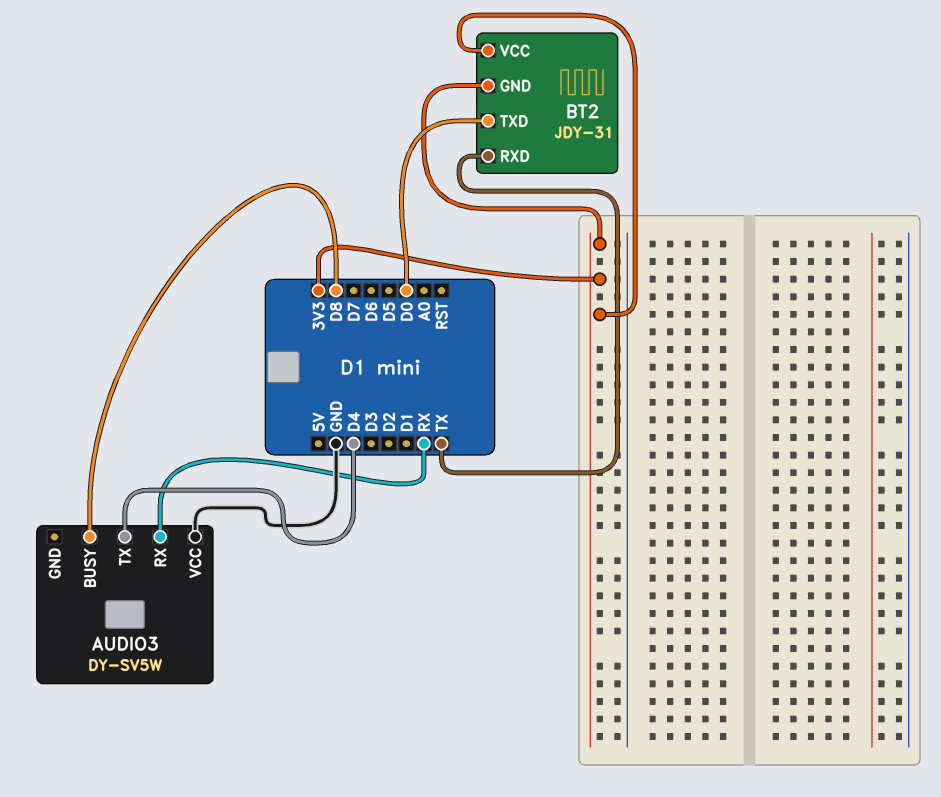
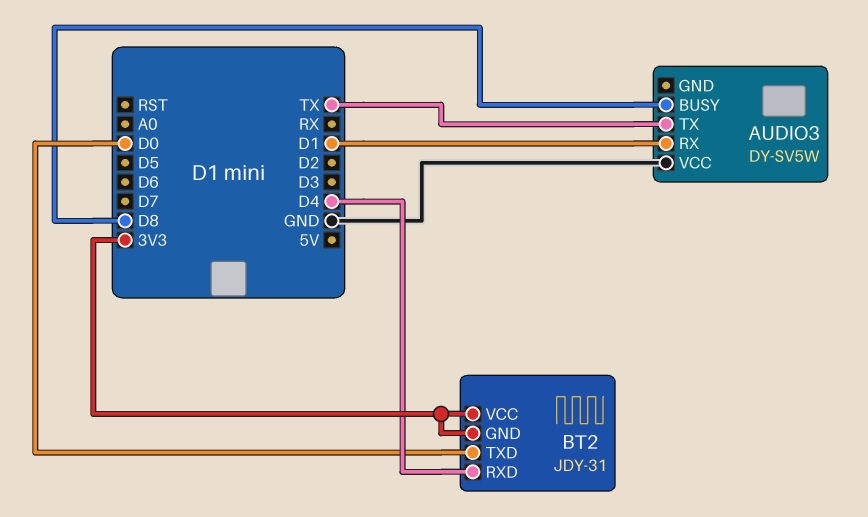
AUDIO3 pin RX: RX -> D1
AUDIO3 pin TX: D4 -> TX
BT2 pin RXD: TX -> D4

